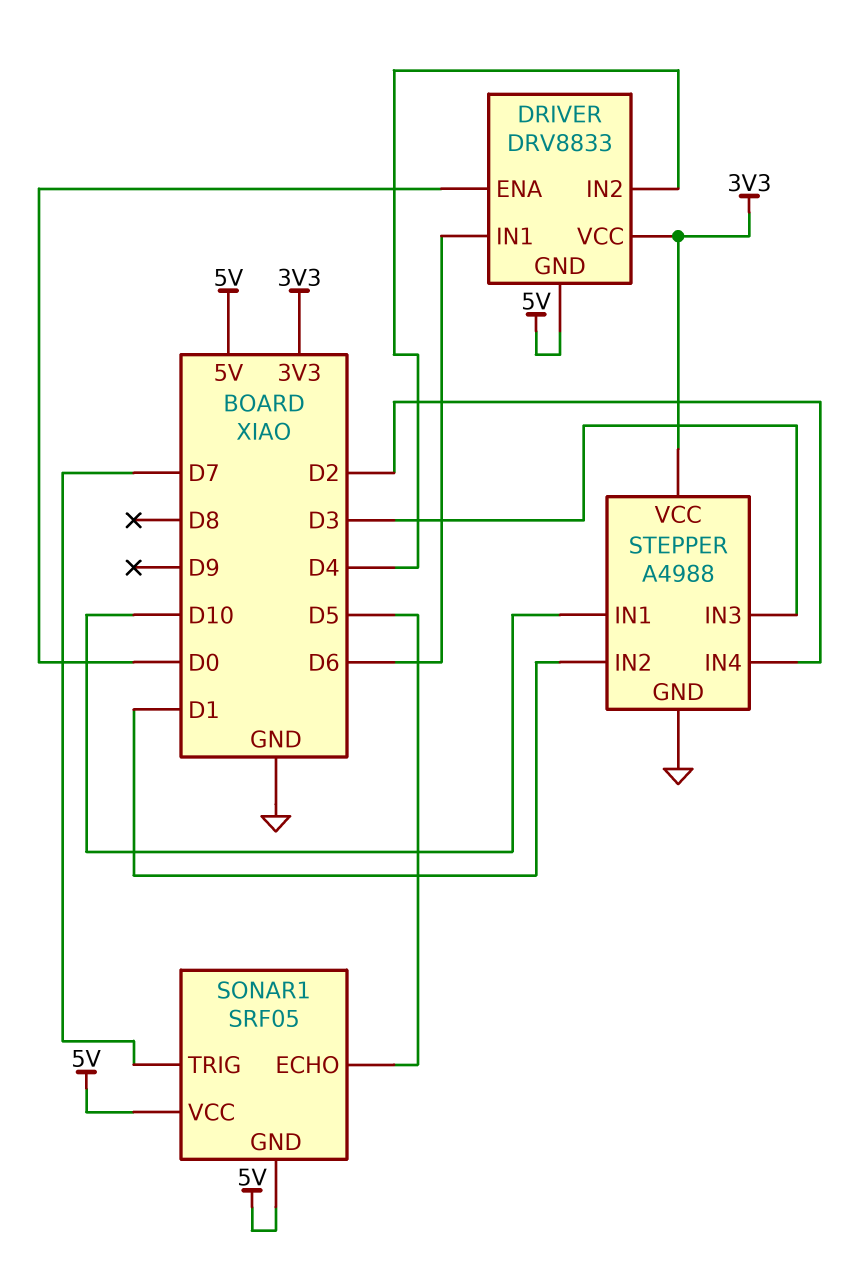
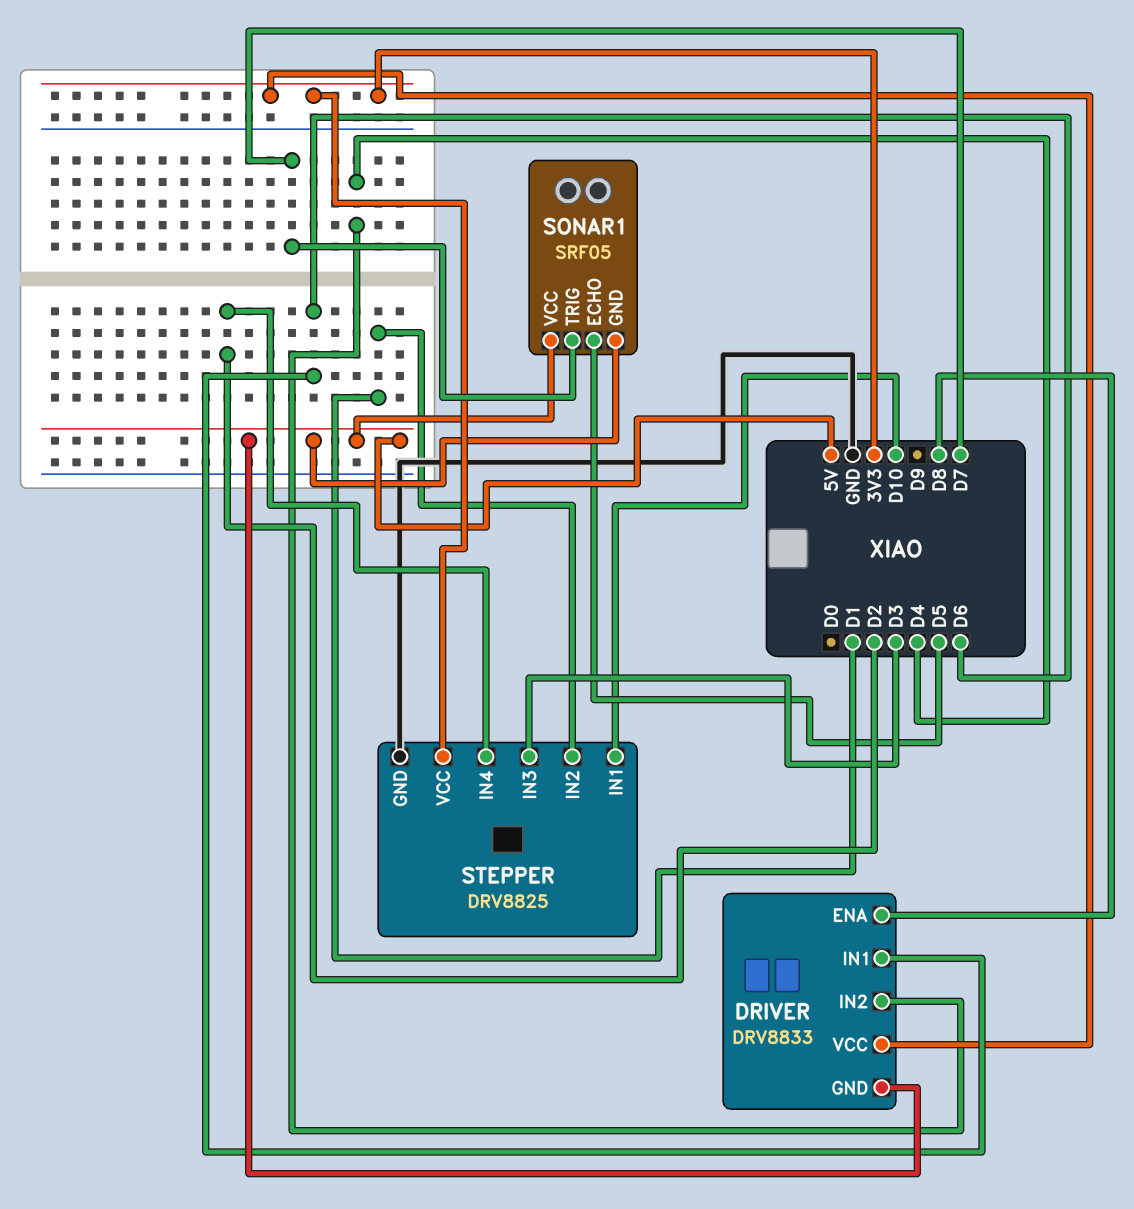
DRIVER pin ENA: D0 -> D8
STEPPER: A4988 -> DRV8825

